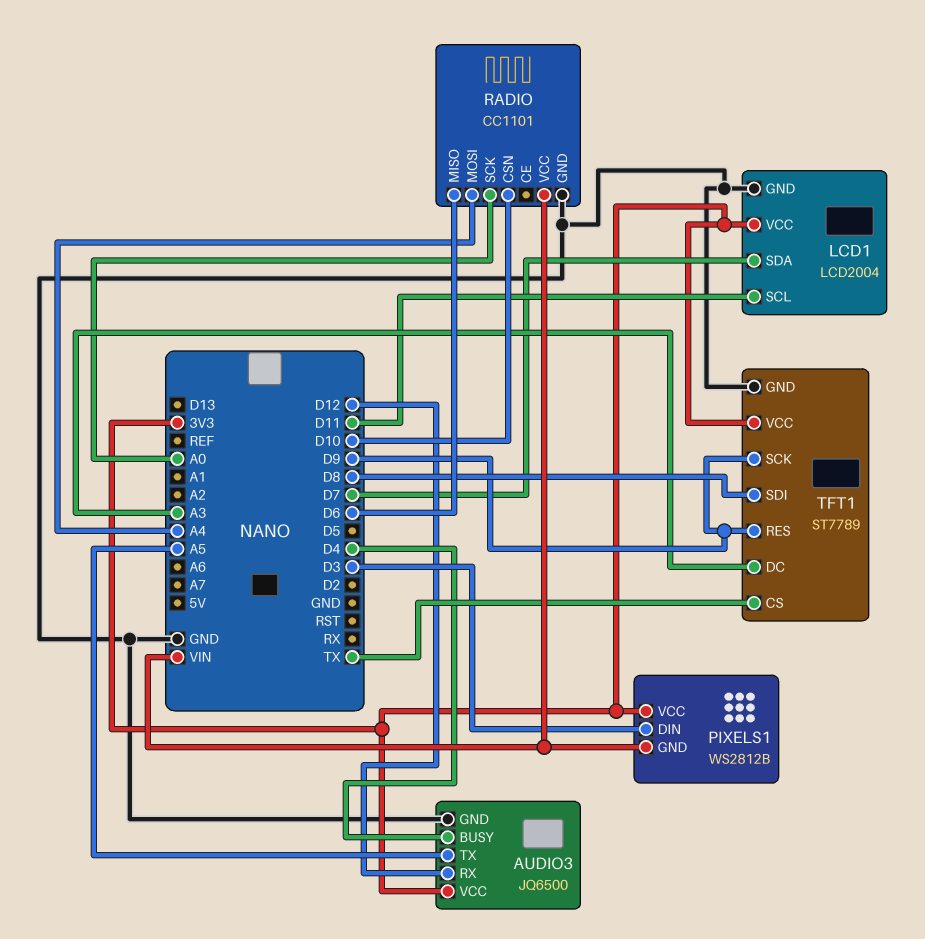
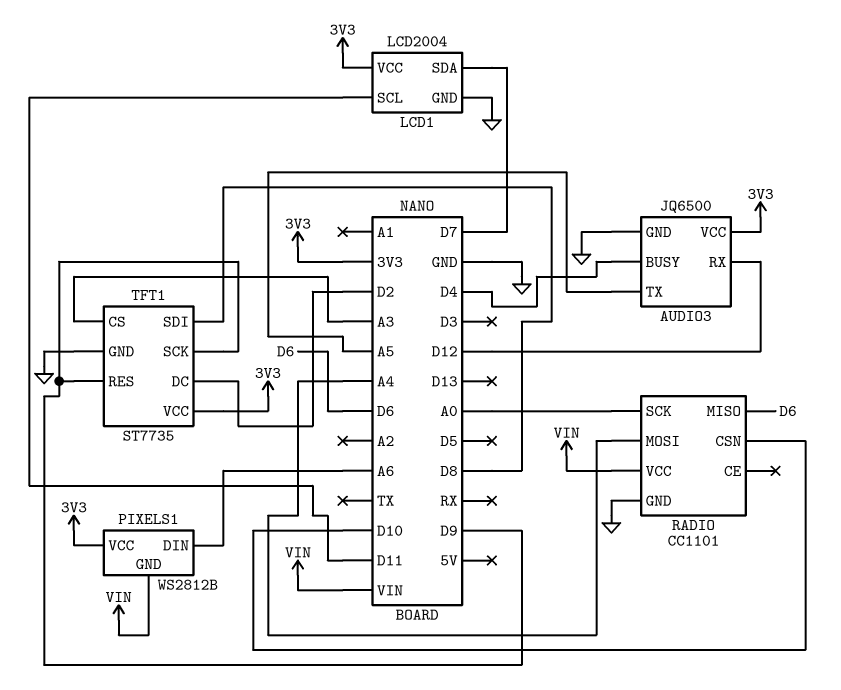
PIXELS1 pin DIN: D3 -> A6
TFT1: ST7789 -> ST7735
TFT1 pin CS: TX -> A3
TFT1 pin DC: A3 -> D2

